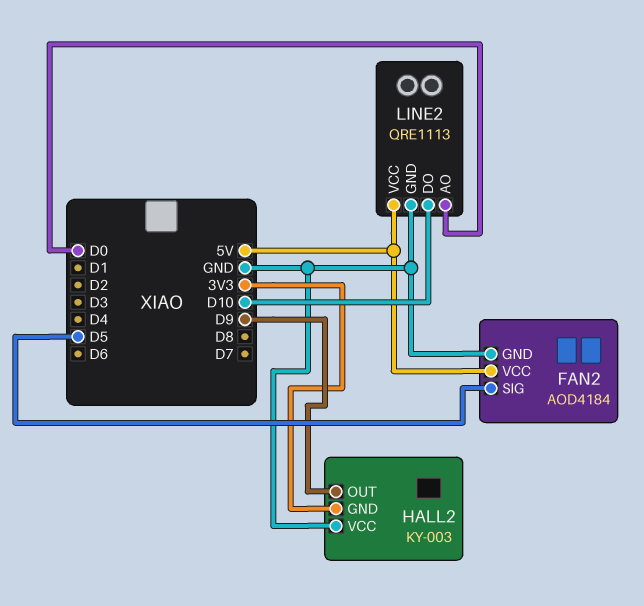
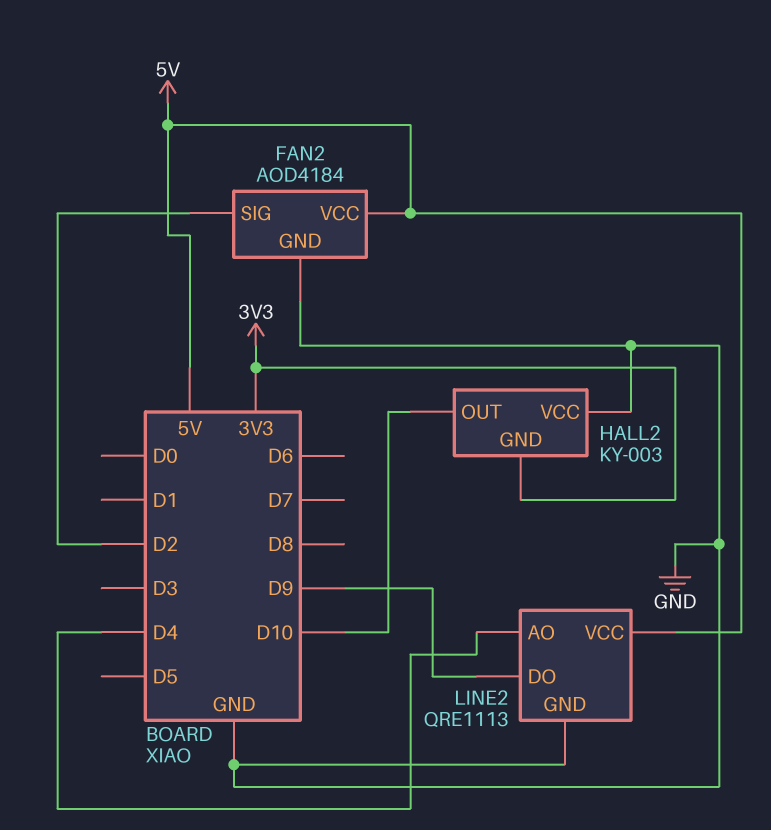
FAN2 pin SIG: D5 -> D2
HALL2 pin OUT: D9 -> D10
LINE2 pin AO: D0 -> D4
LINE2 pin DO: D10 -> D9

